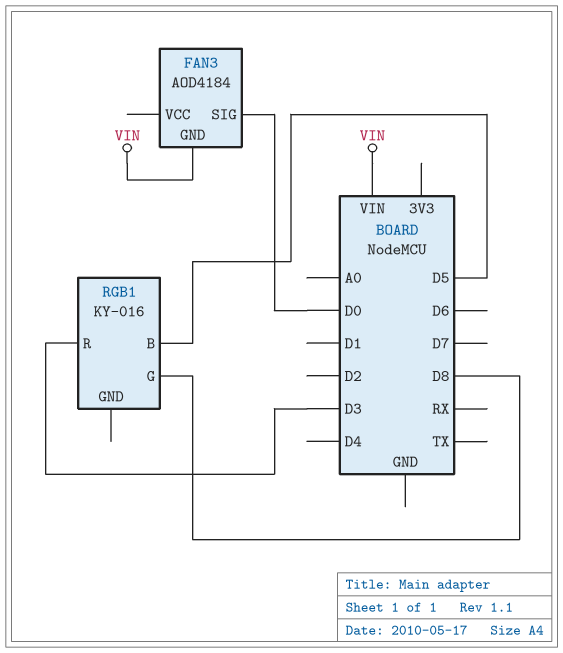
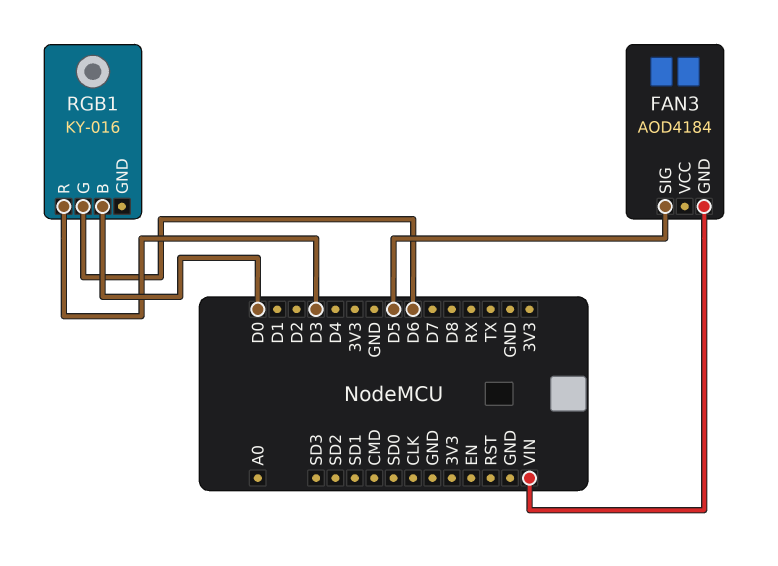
FAN3 pin SIG: D0 -> D5
RGB1 pin B: D5 -> D0
RGB1 pin G: D8 -> D6

